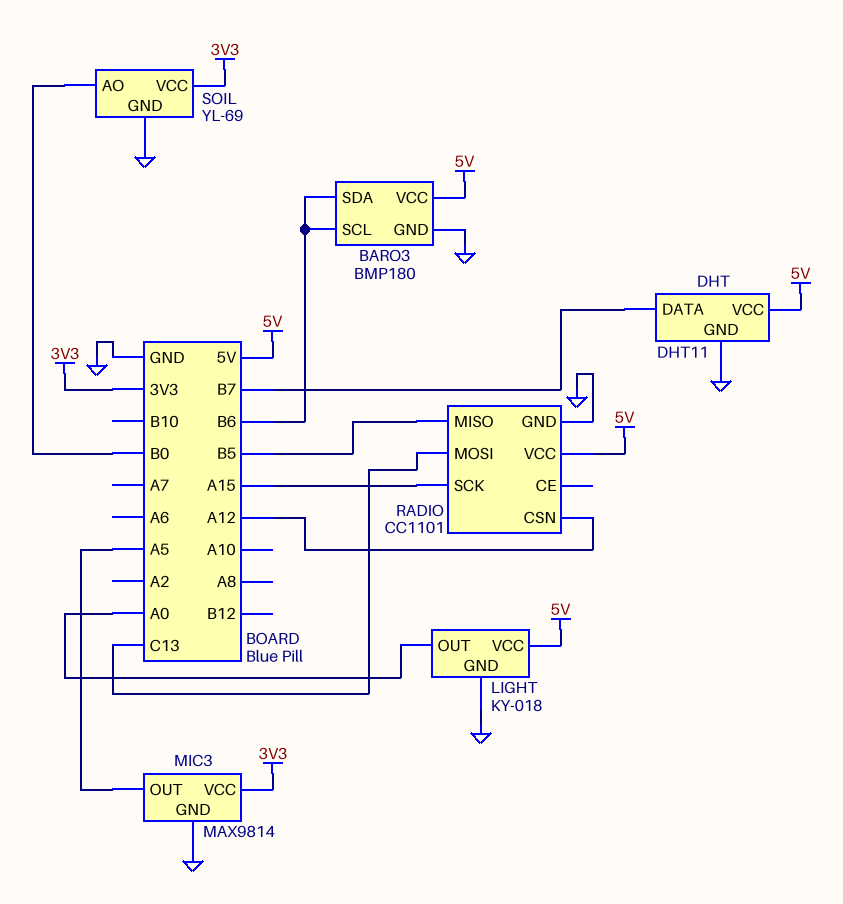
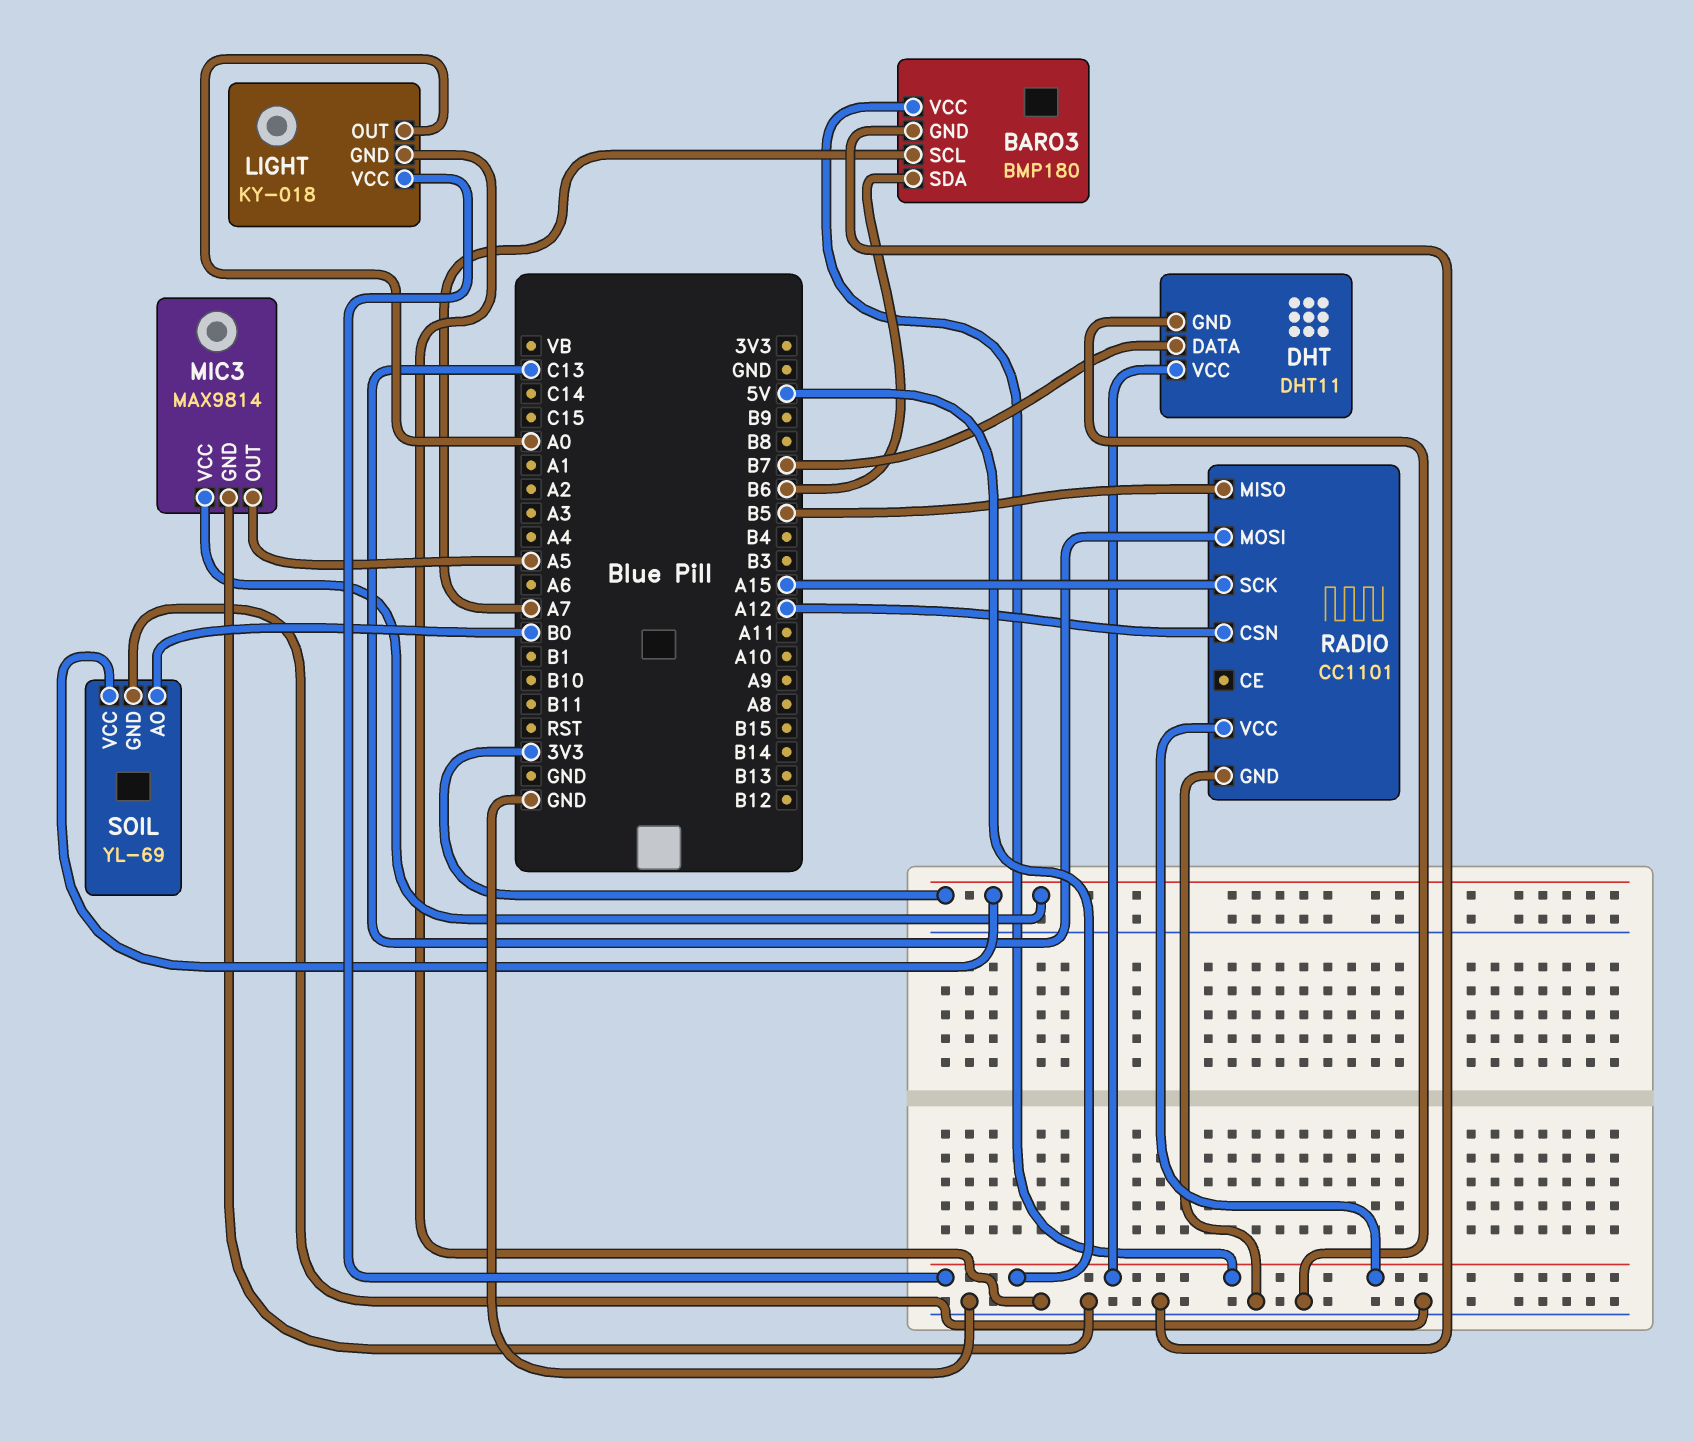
BARO3 pin SCL: B6 -> A7

